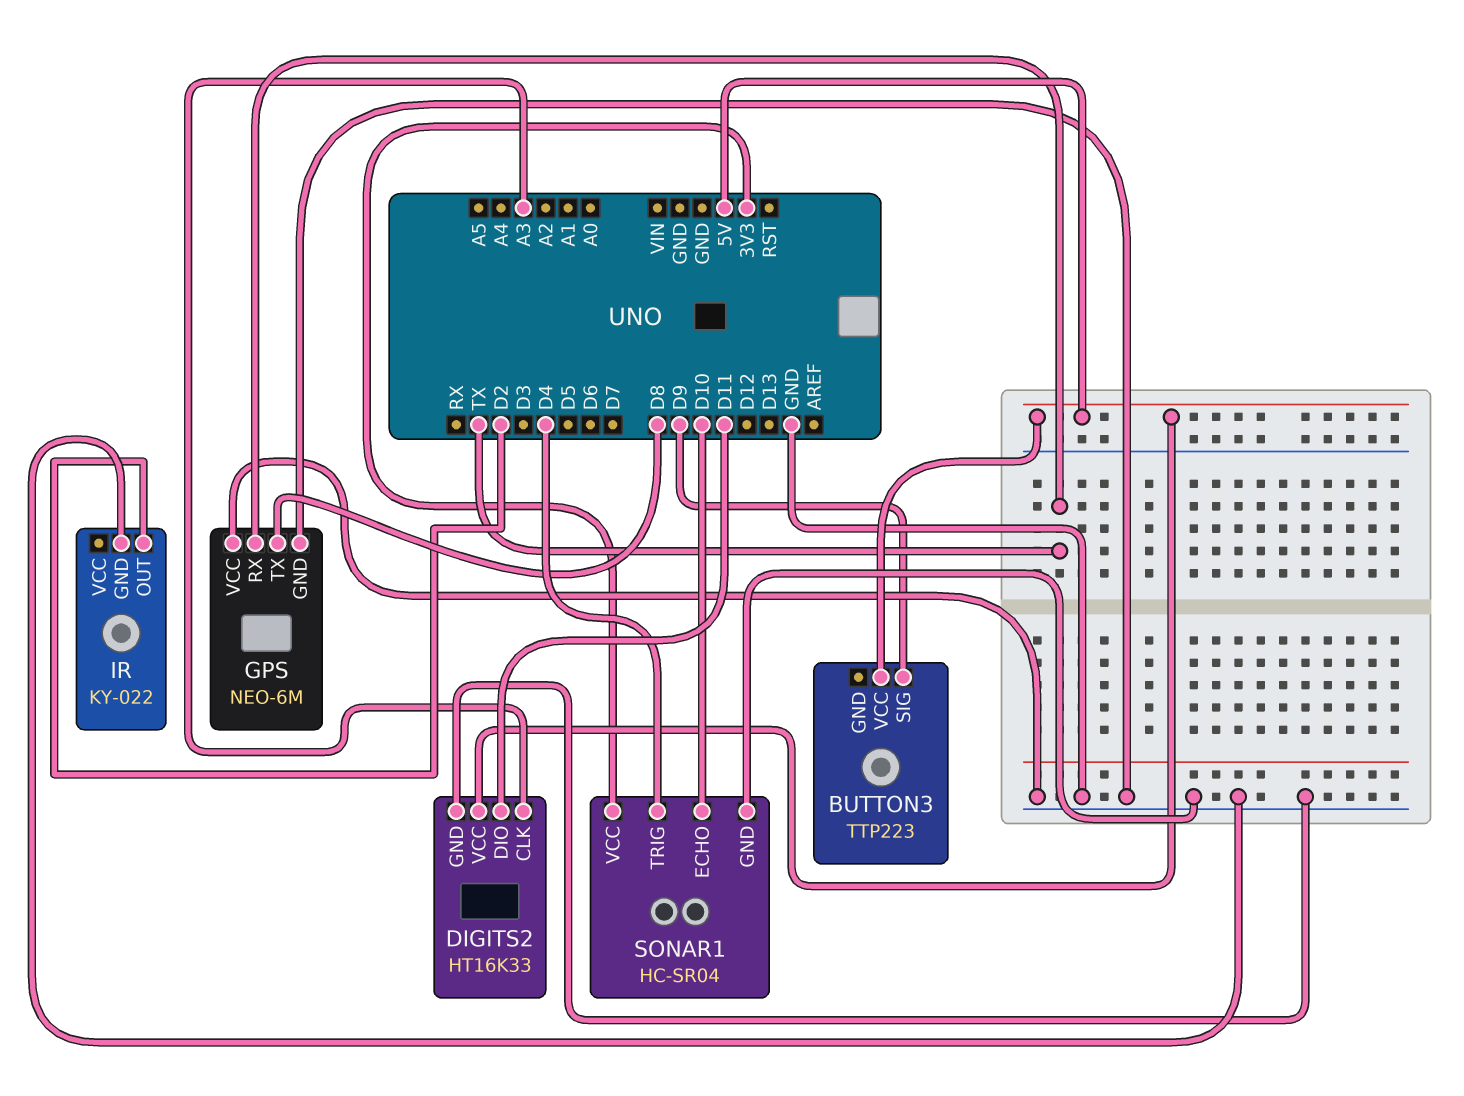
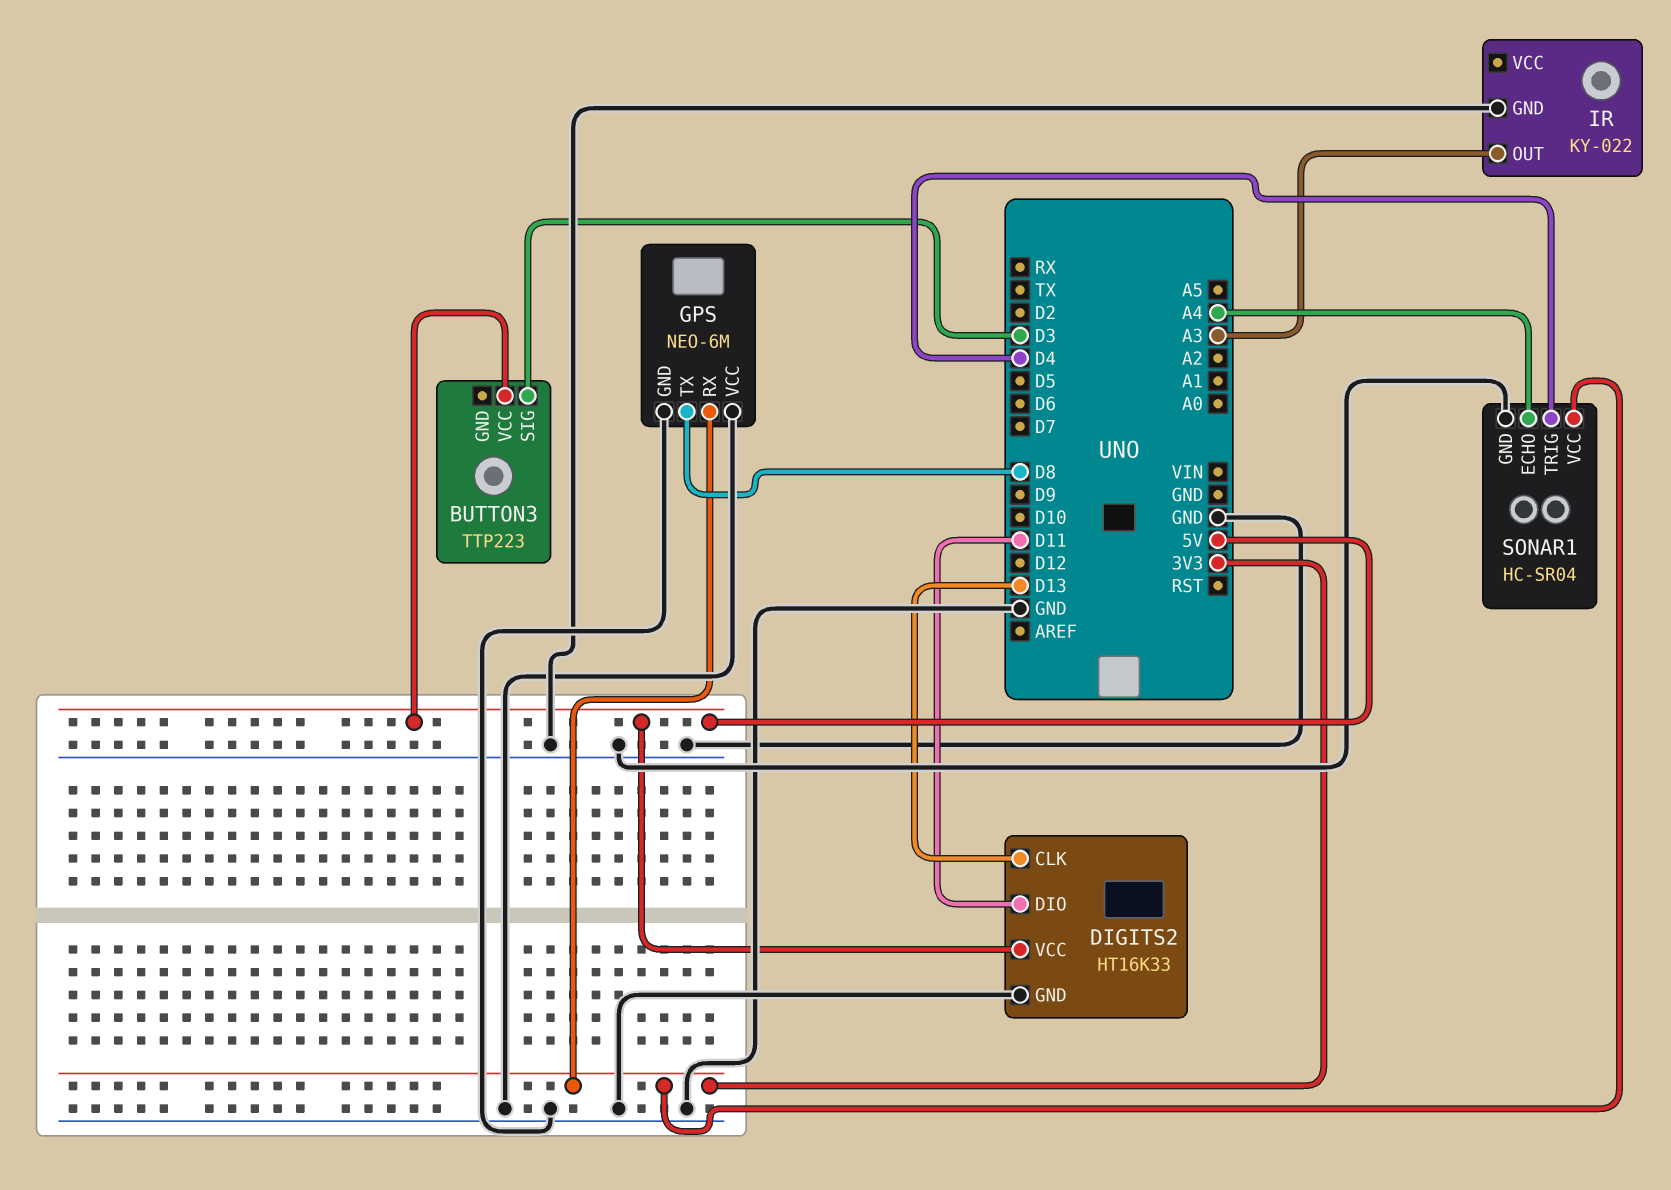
BUTTON3 pin SIG: D9 -> D3
DIGITS2 pin CLK: A3 -> D13
GPS pin RX: TX -> 3V3
IR pin OUT: D2 -> A3
SONAR1 pin ECHO: D10 -> A4

